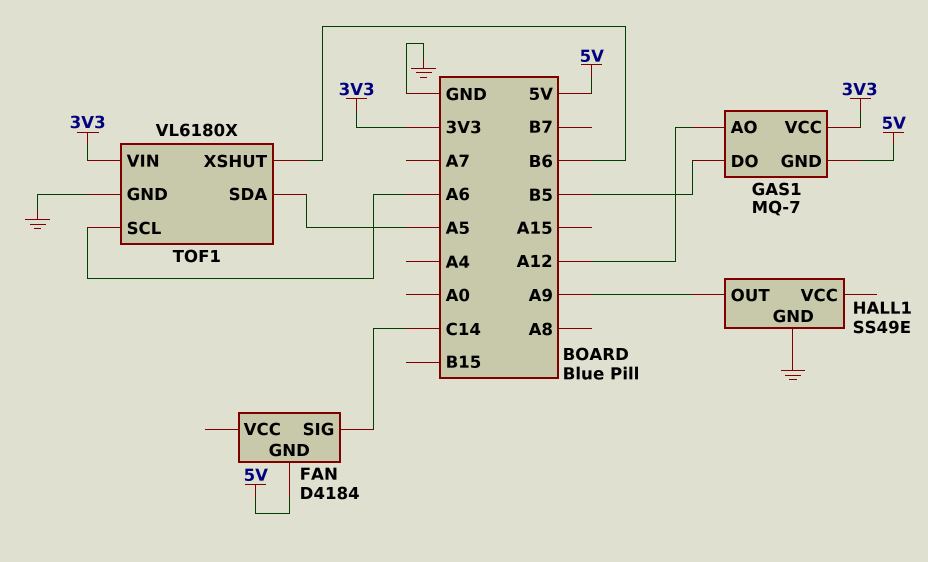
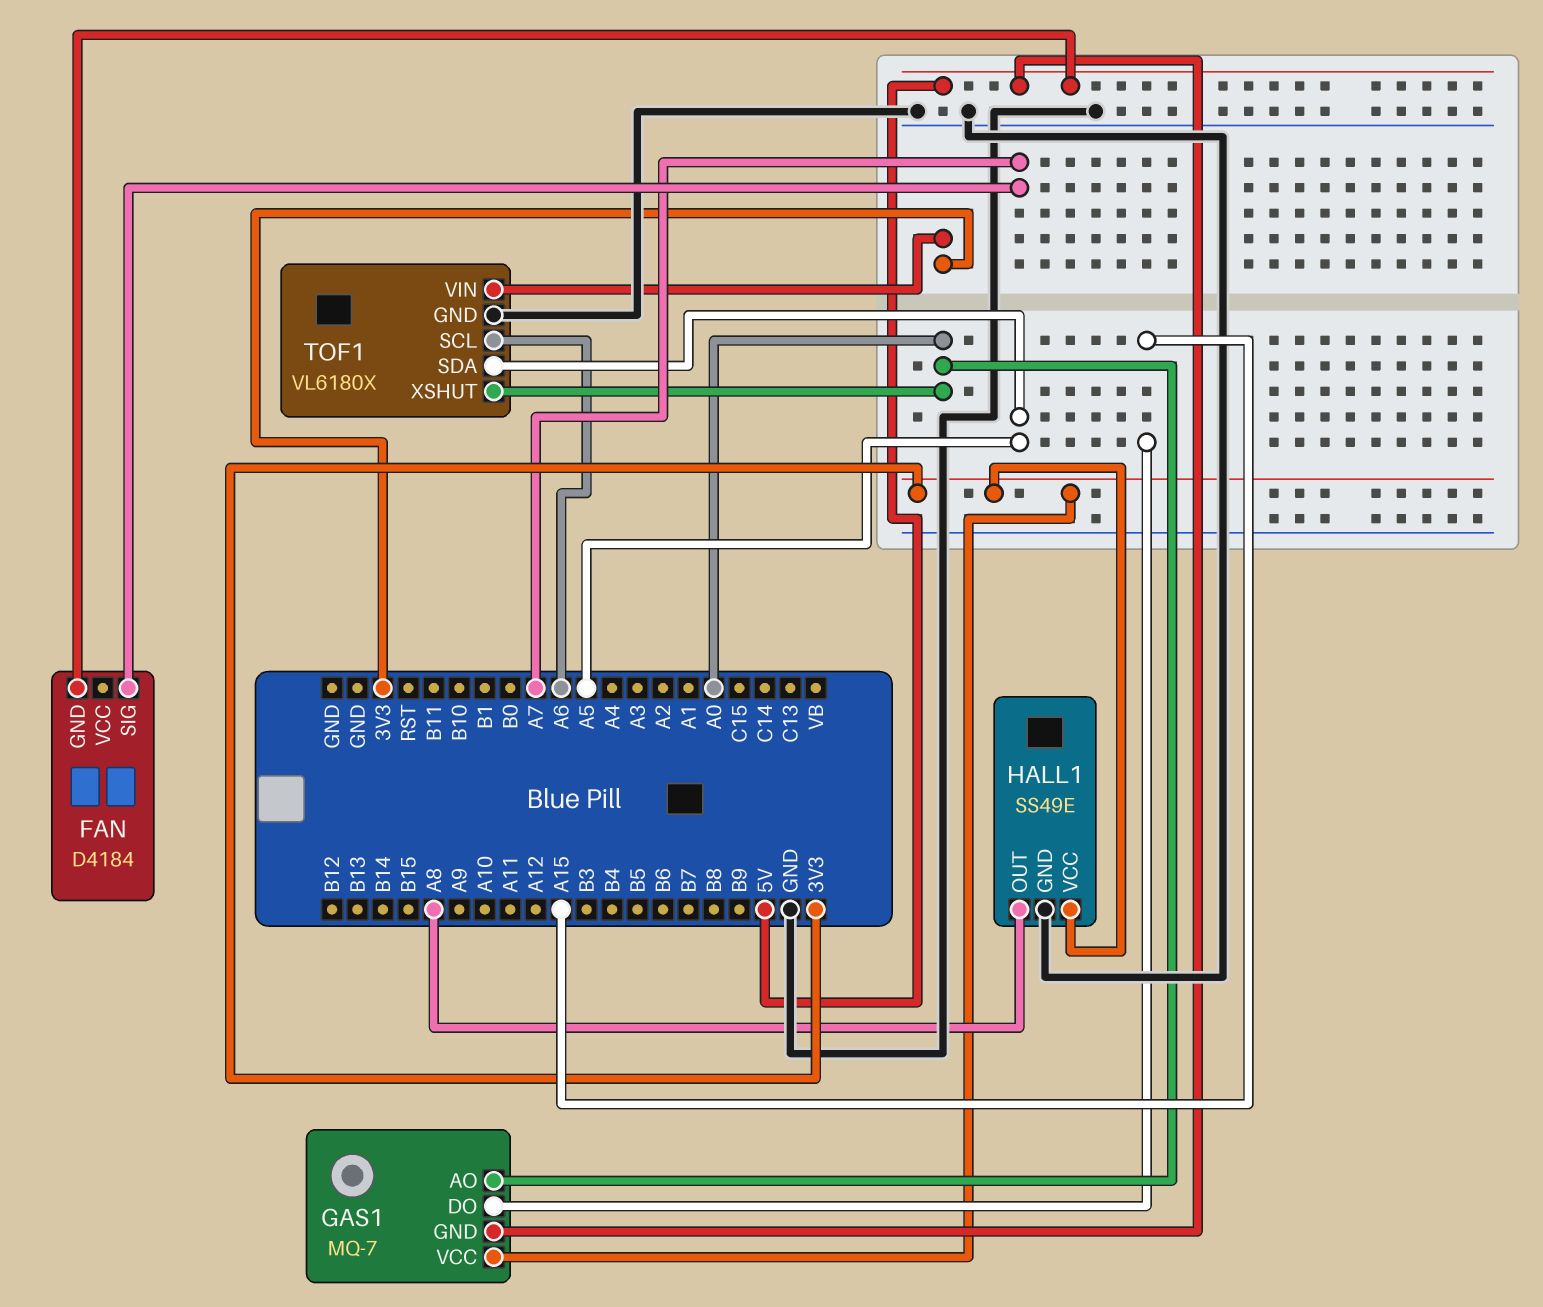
FAN pin SIG: C14 -> A7
GAS1 pin AO: A12 -> A0
GAS1 pin DO: B5 -> A15
HALL1 pin OUT: A9 -> A8
HALL1 pin VCC: none -> 3V3
TOF1 pin XSHUT: B6 -> A0

